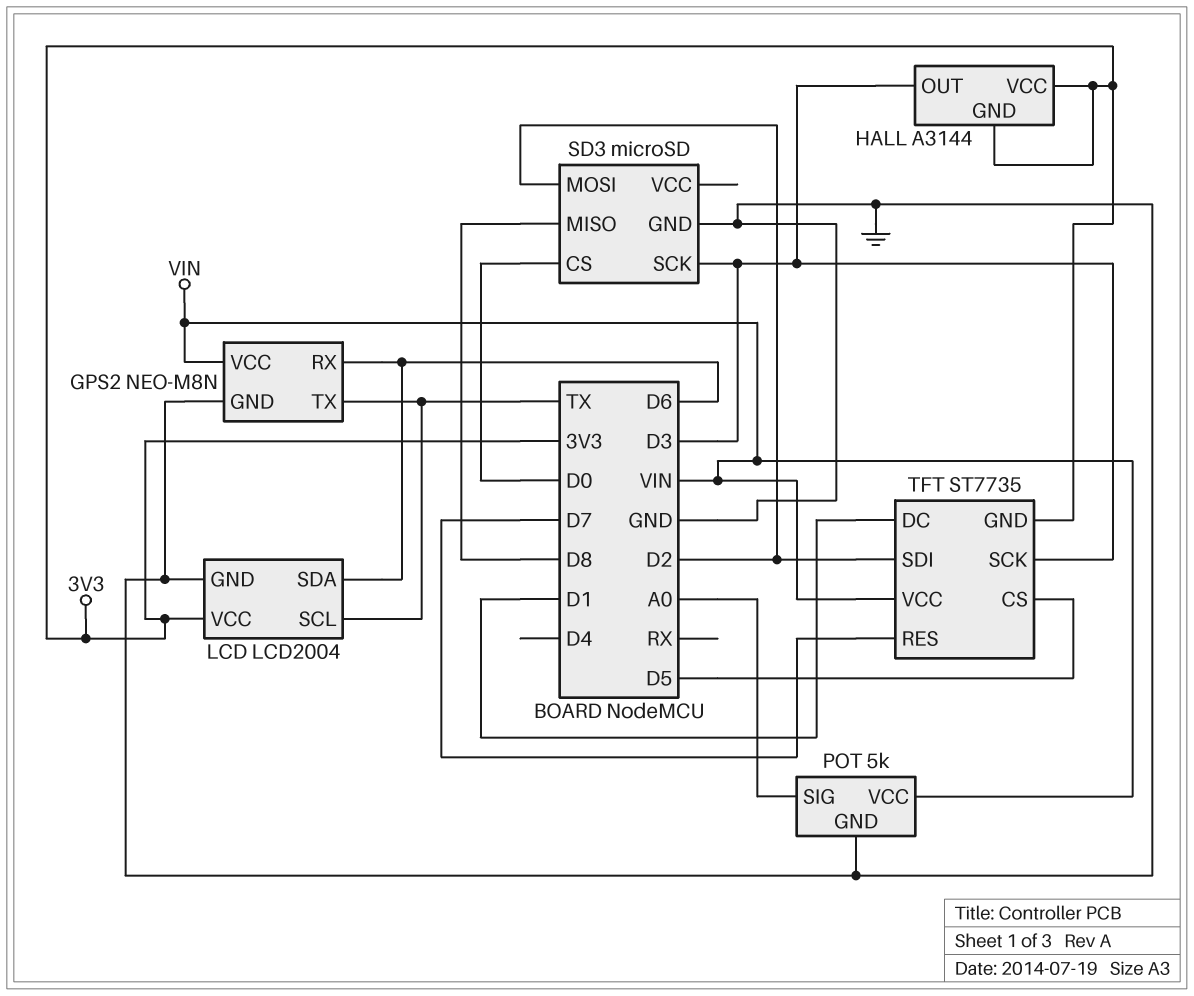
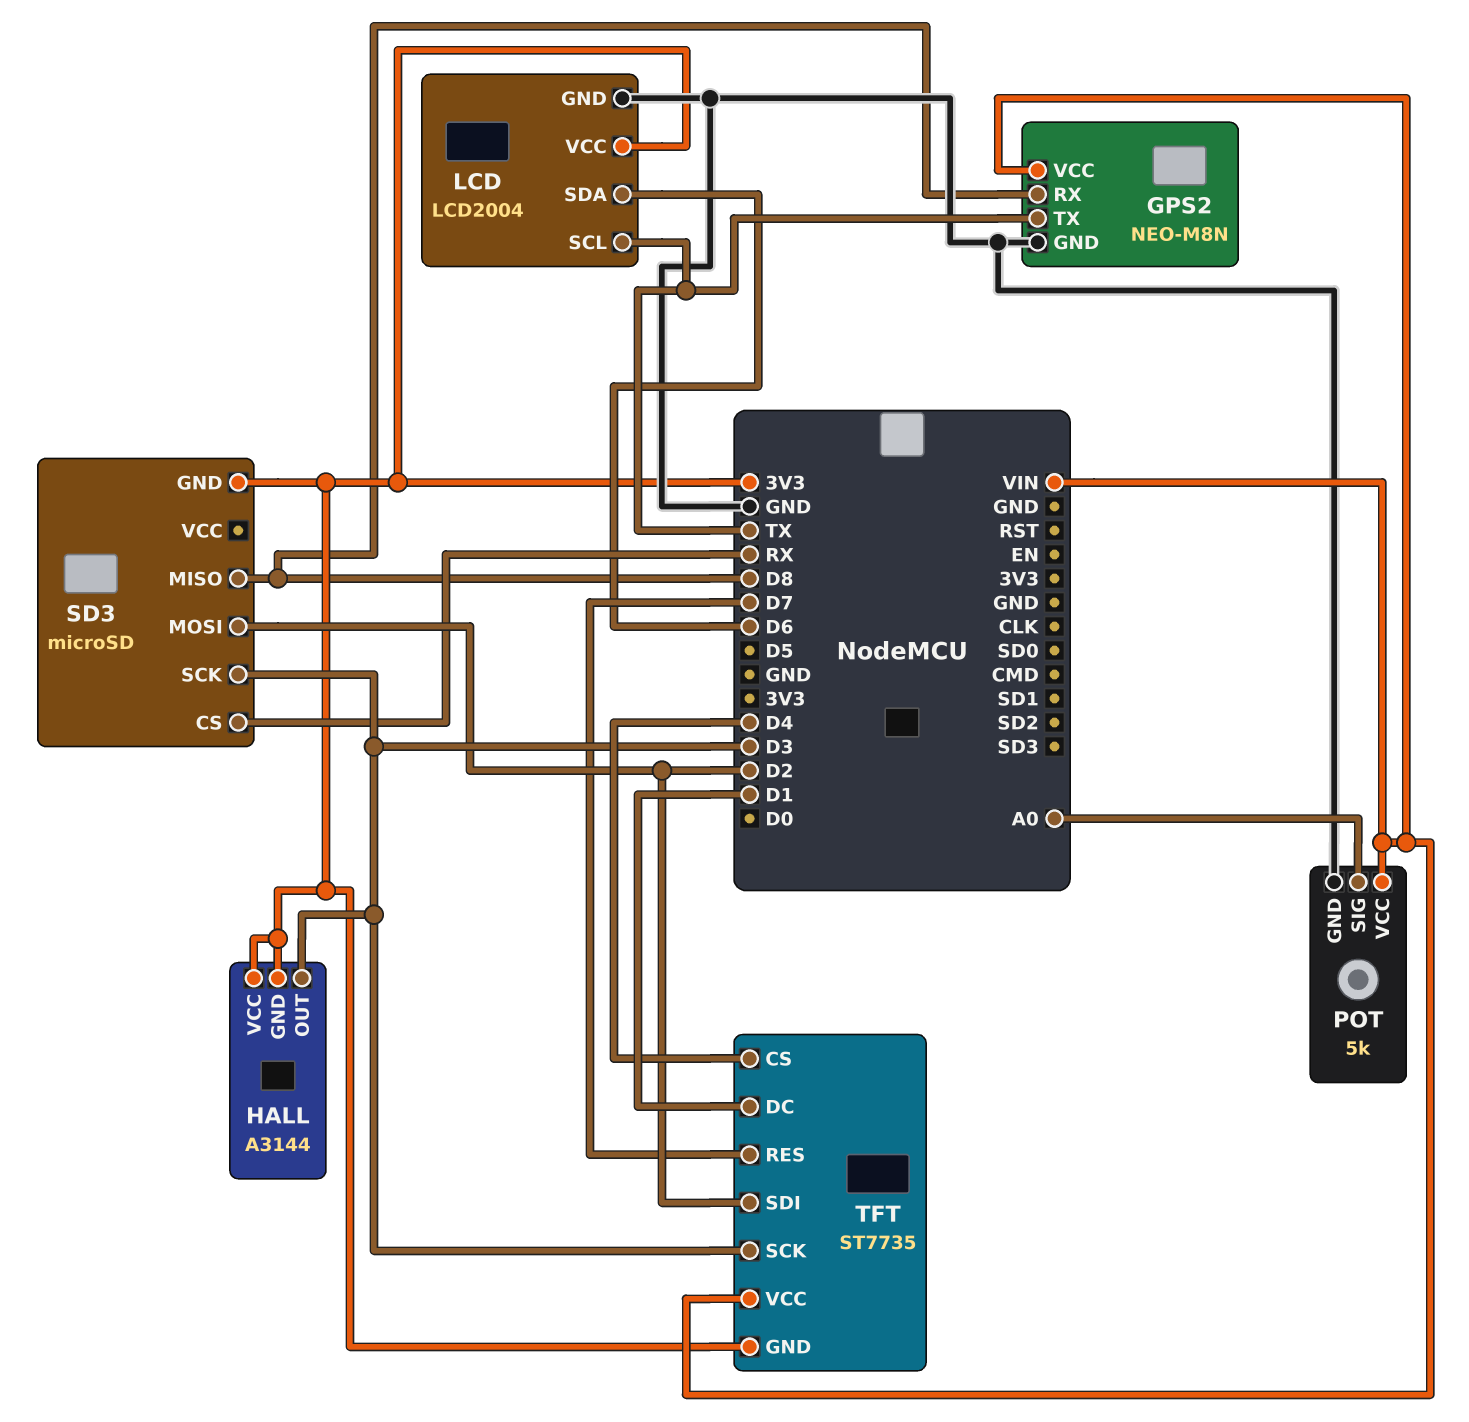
GPS2 pin RX: D6 -> D8
SD3 pin CS: D0 -> RX
SD3 pin GND: GND -> 3V3
TFT pin CS: D5 -> D4

